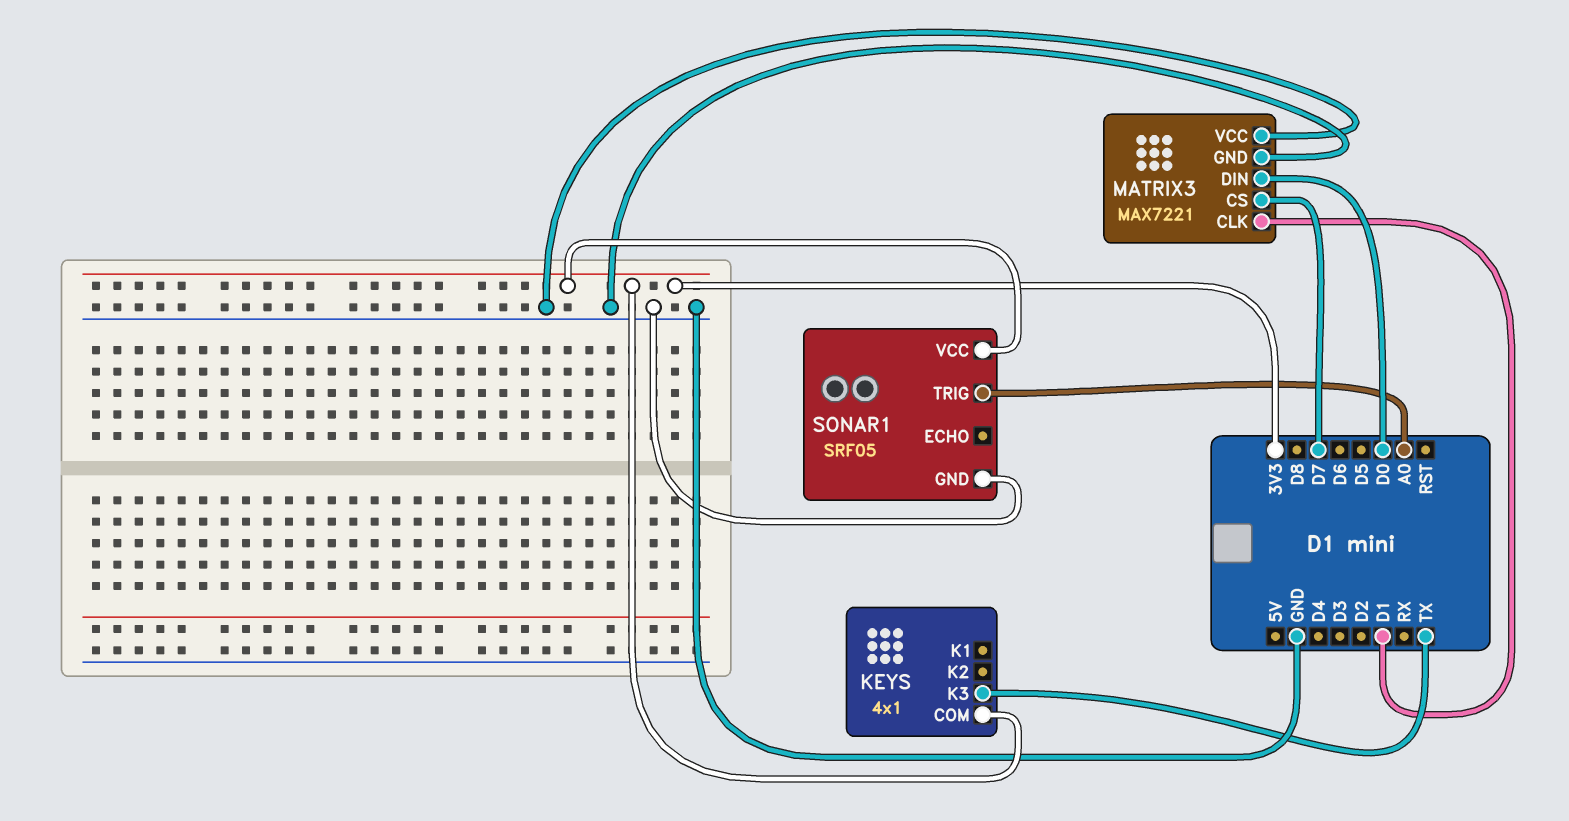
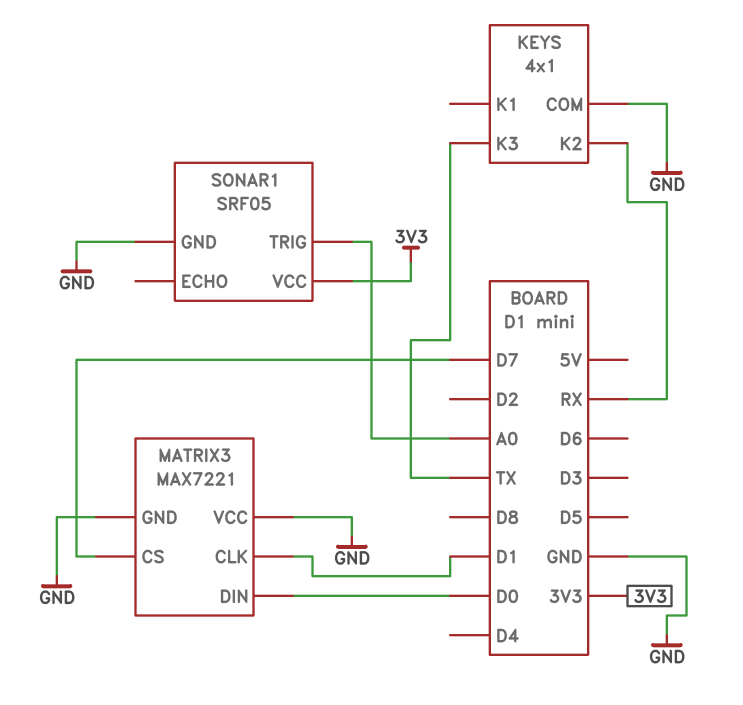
KEYS pin COM: 3V3 -> GND
KEYS pin K2: none -> RX

